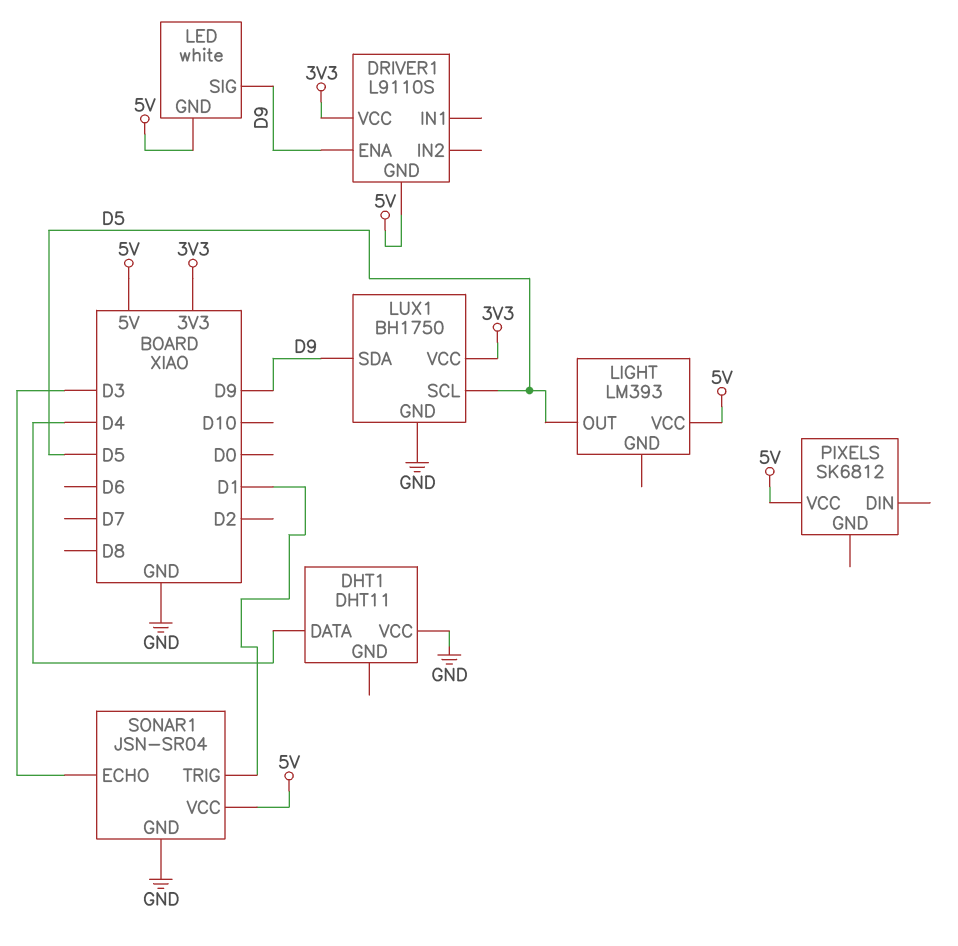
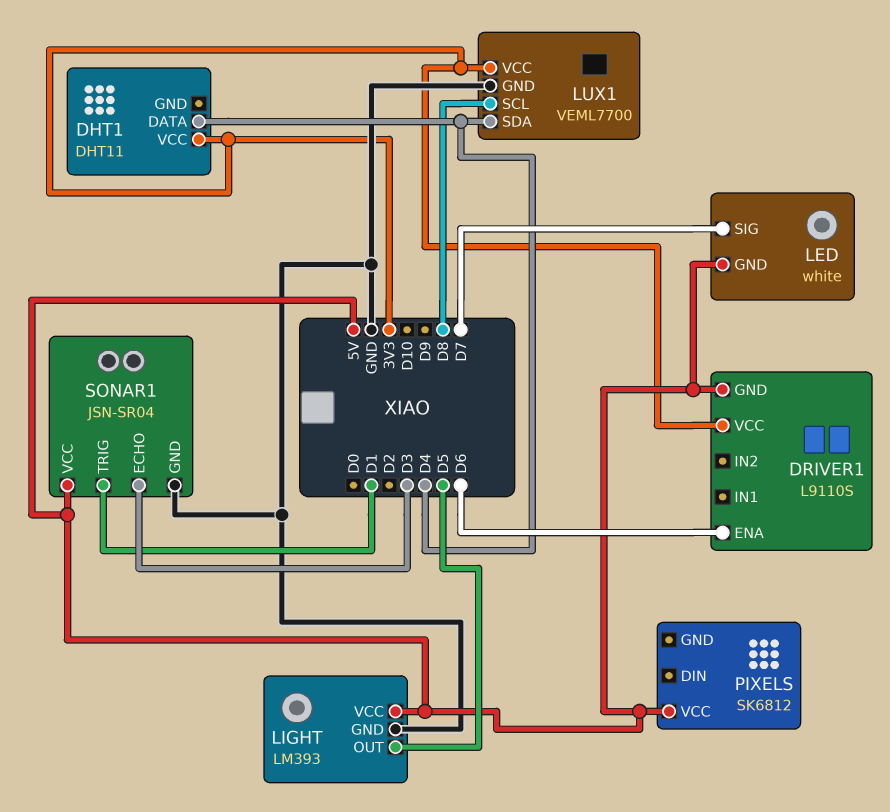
DHT1 pin VCC: GND -> 3V3
DRIVER1 pin ENA: D9 -> D6
LED pin SIG: D9 -> D7
LIGHT pin GND: none -> GND
LUX1: BH1750 -> VEML7700
LUX1 pin SCL: D5 -> D8
LUX1 pin SDA: D9 -> D4

